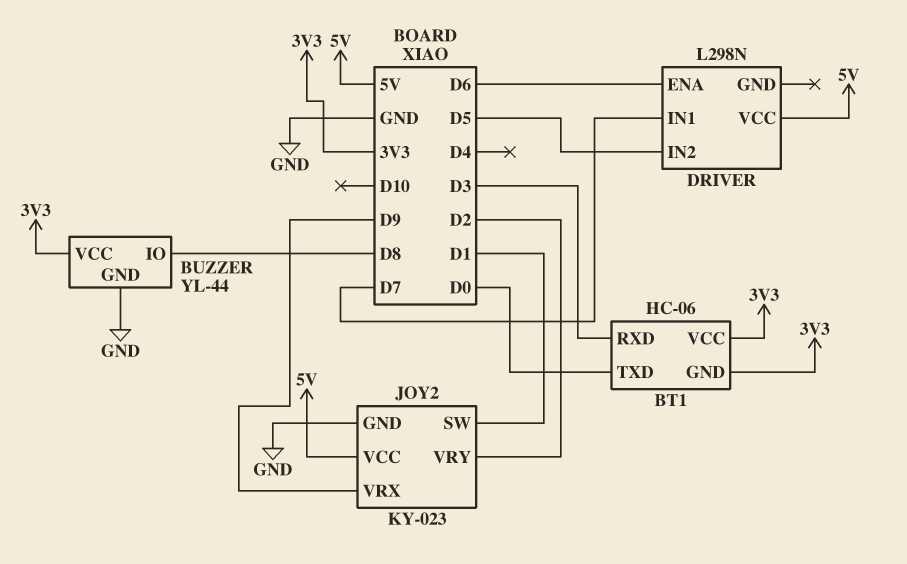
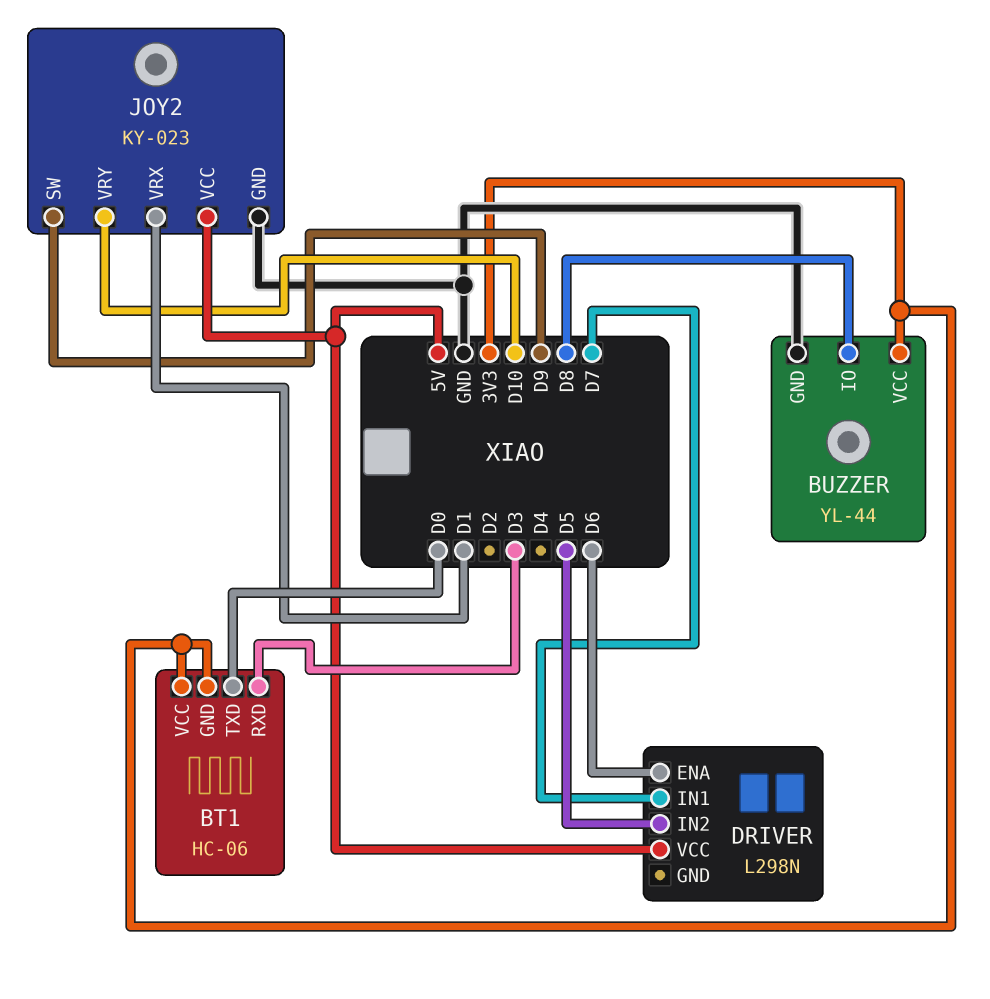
JOY2 pin SW: D1 -> D9
JOY2 pin VRX: D9 -> D1
JOY2 pin VRY: D2 -> D10

